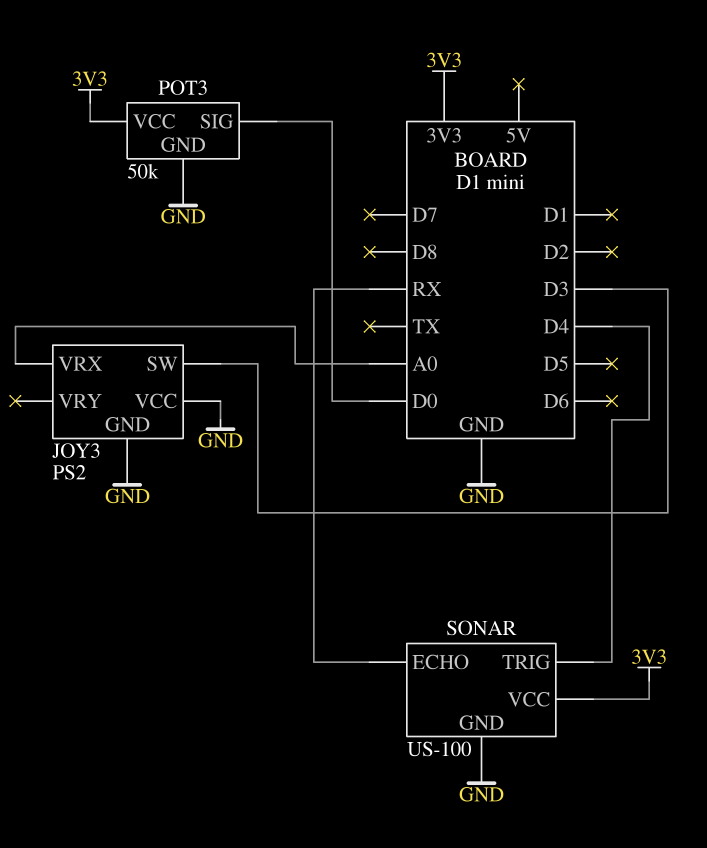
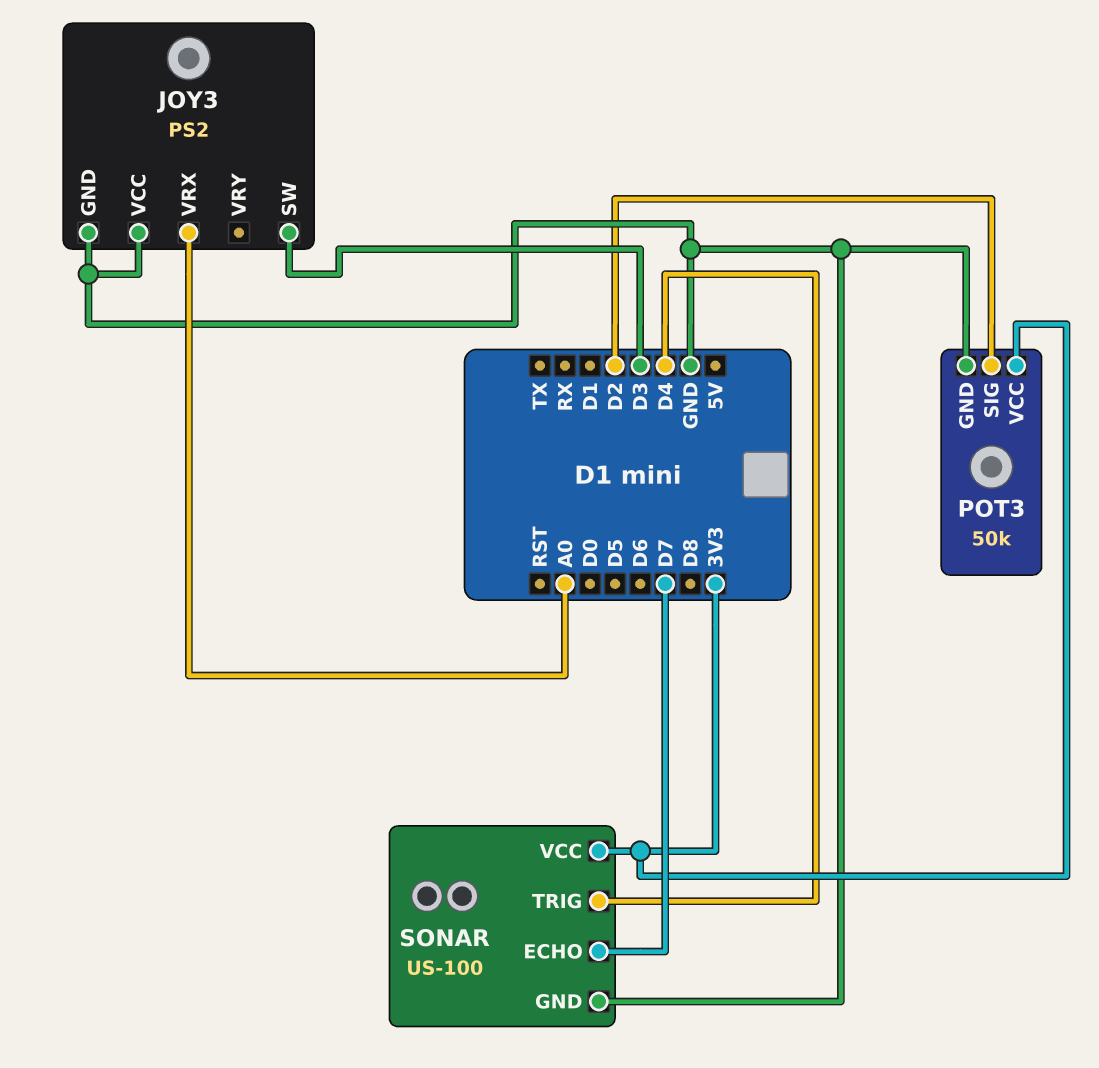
POT3 pin SIG: D0 -> D2
SONAR pin ECHO: RX -> D7

